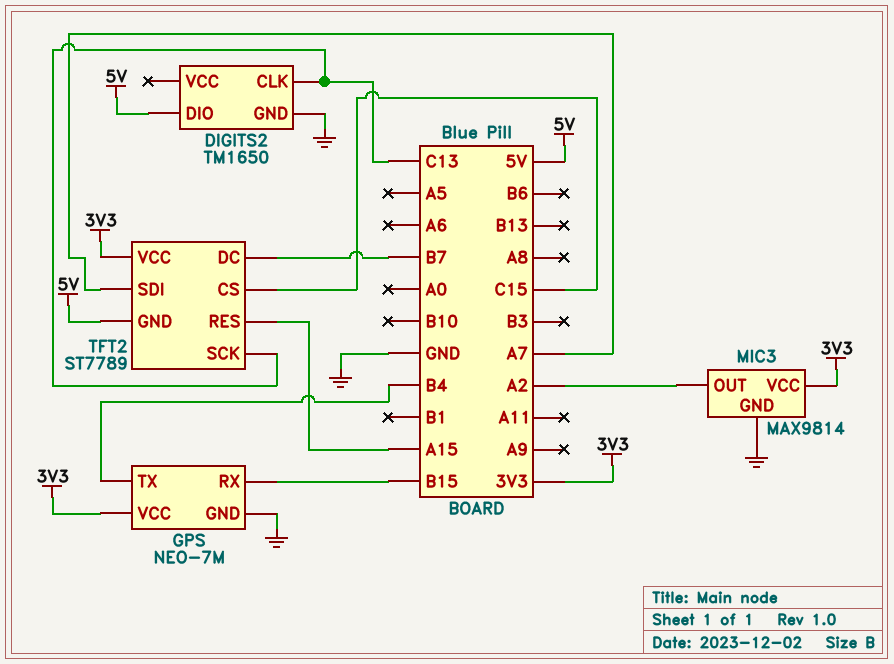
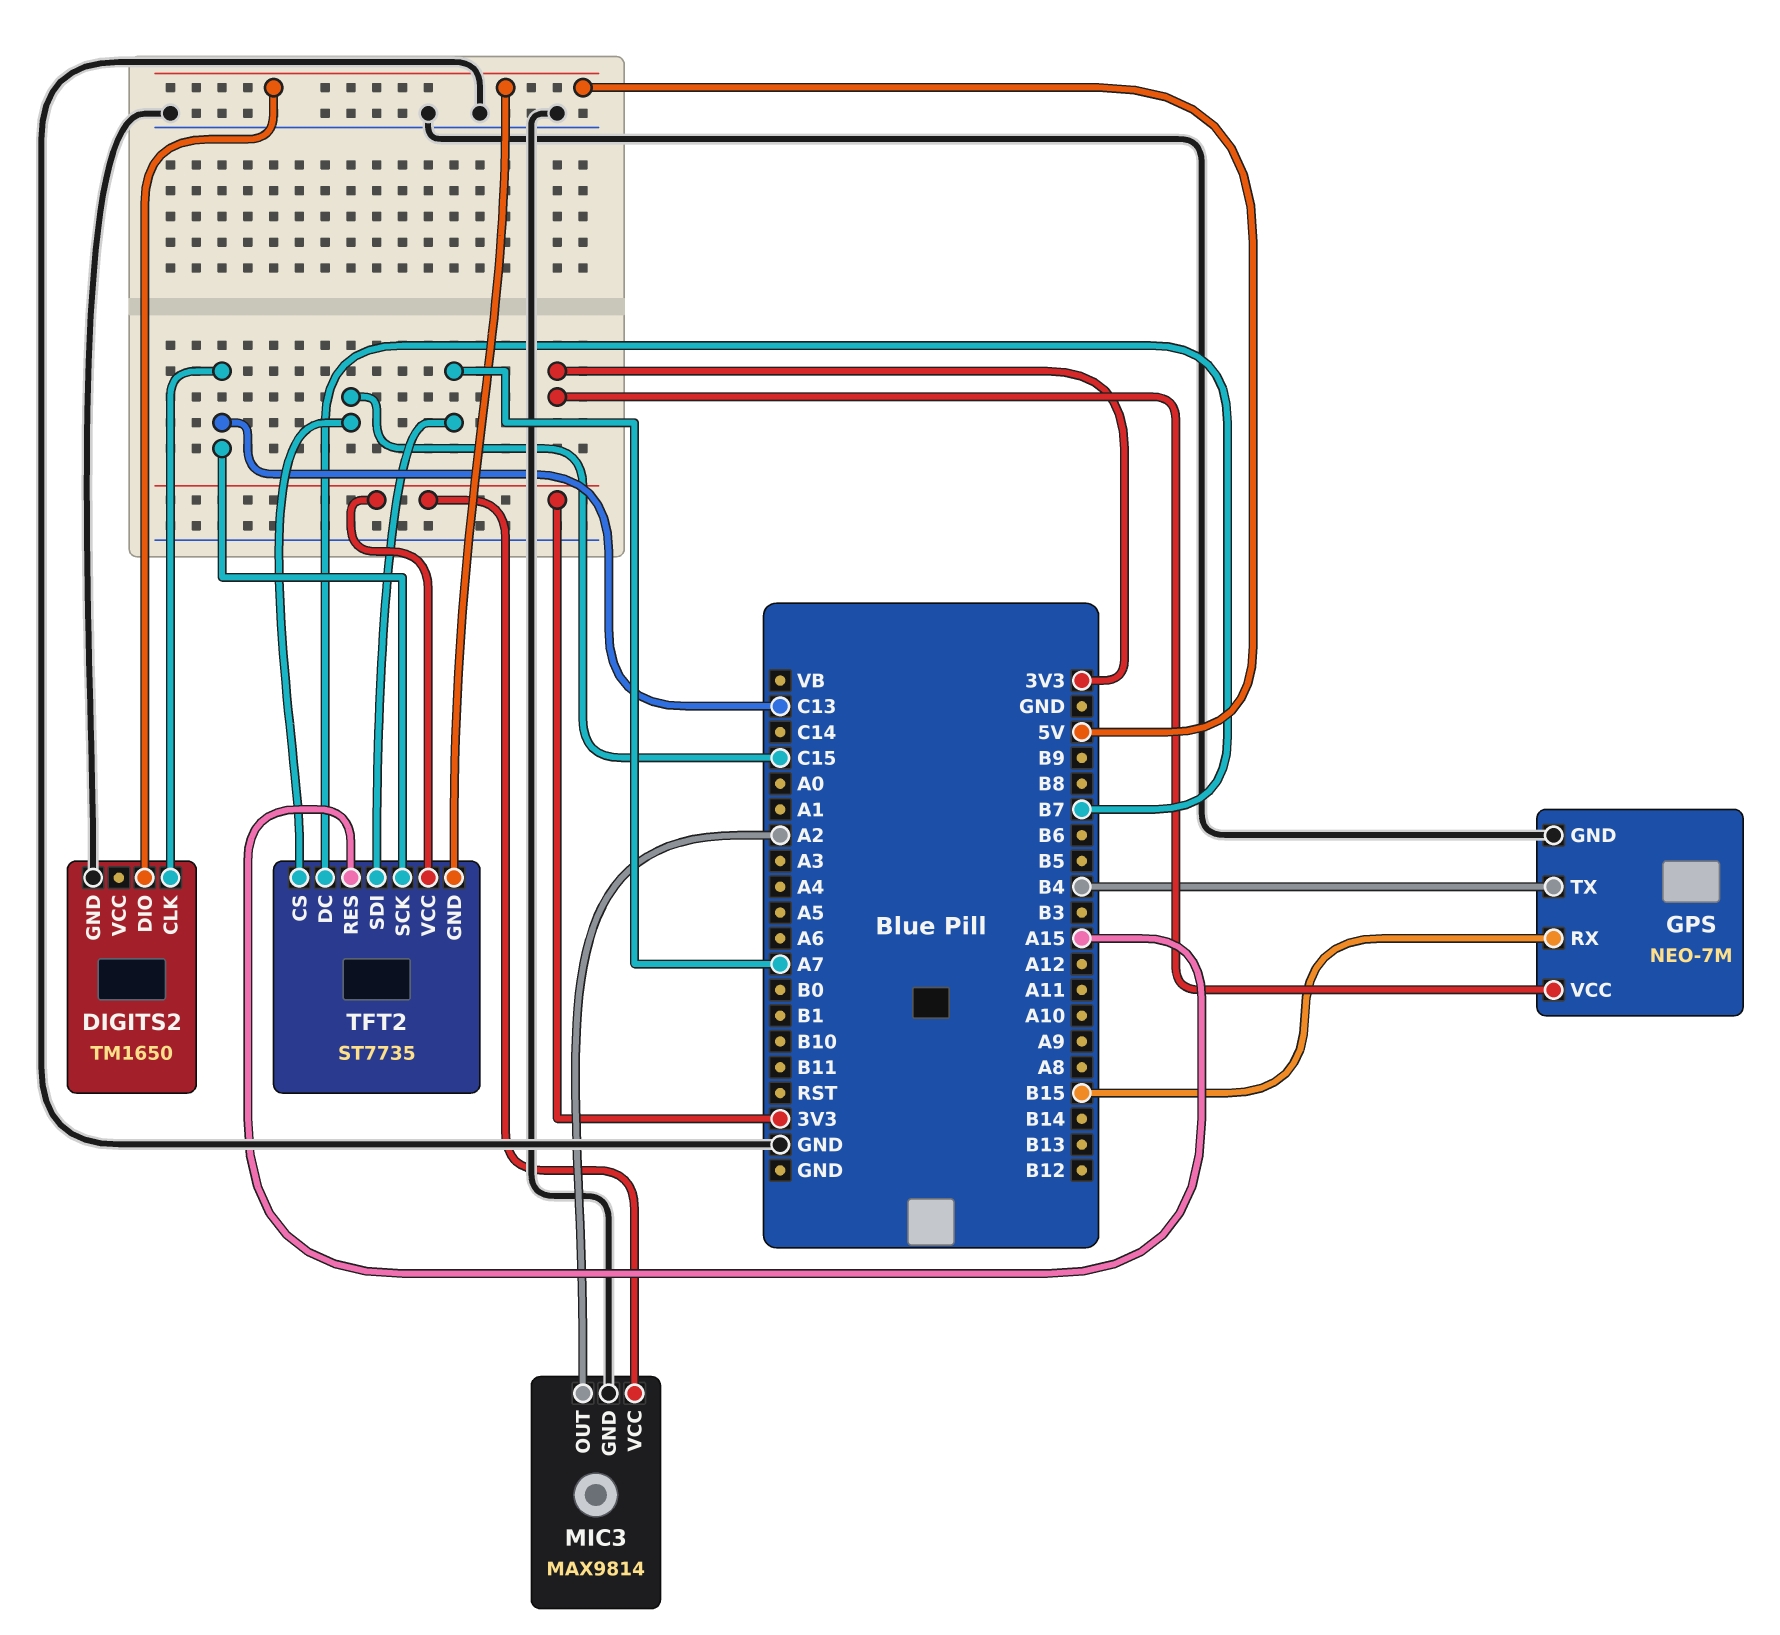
TFT2: ST7789 -> ST7735

